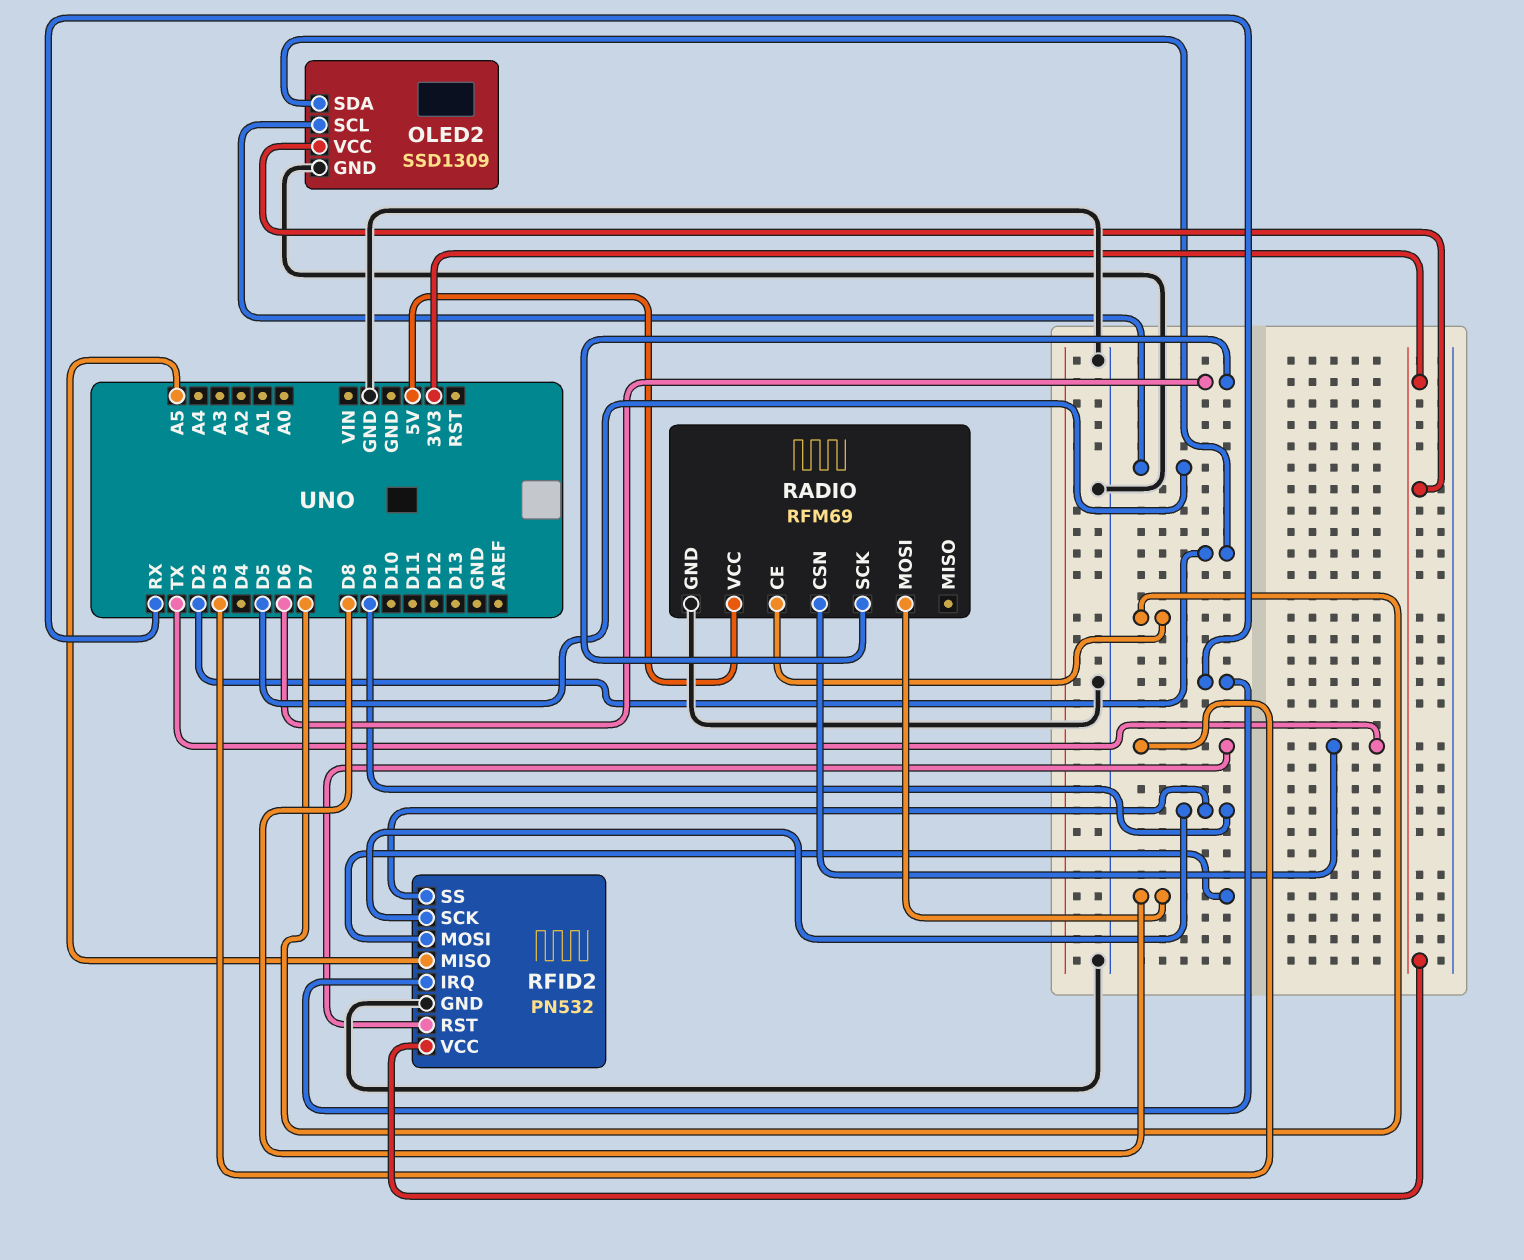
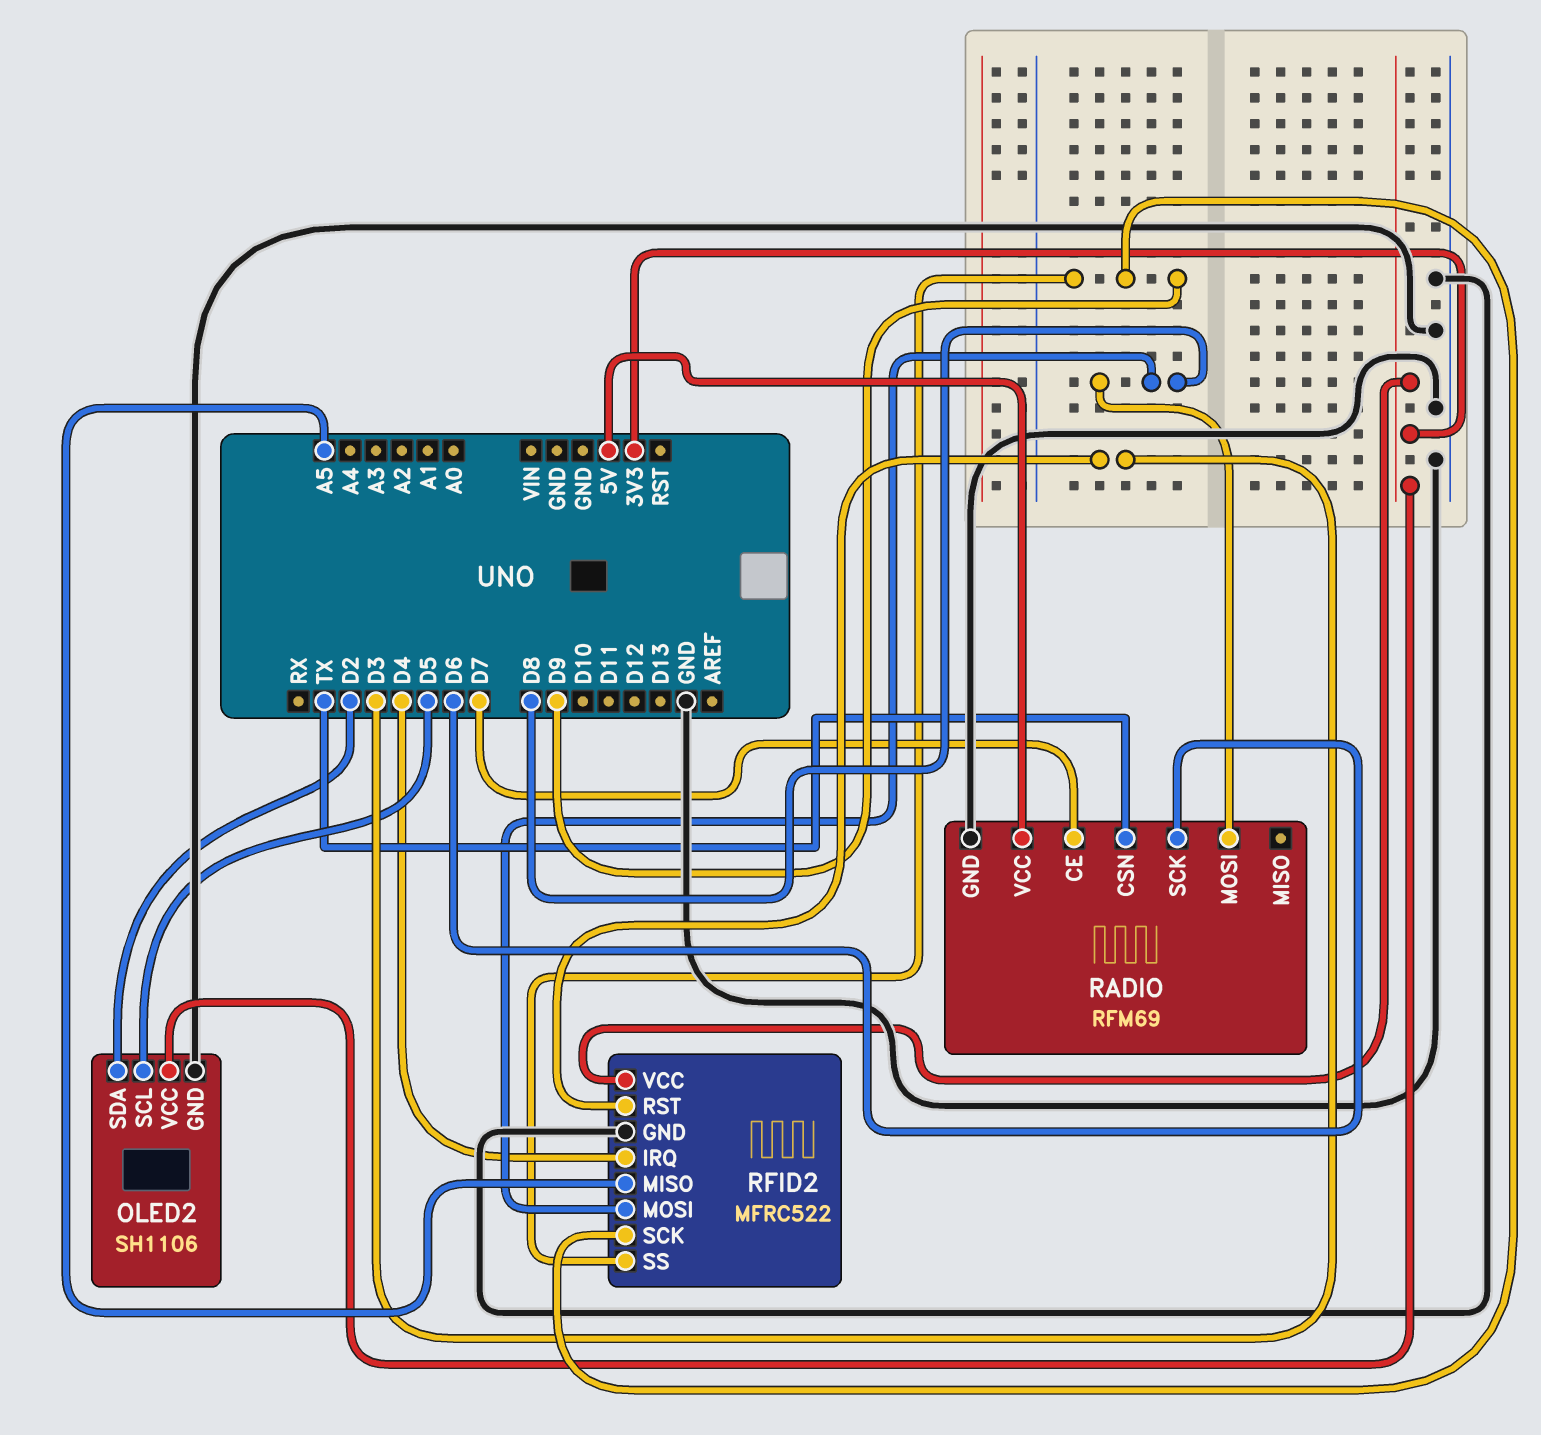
OLED2: SSD1309 -> SH1106
RFID2: PN532 -> MFRC522
RFID2 pin IRQ: RX -> D4

